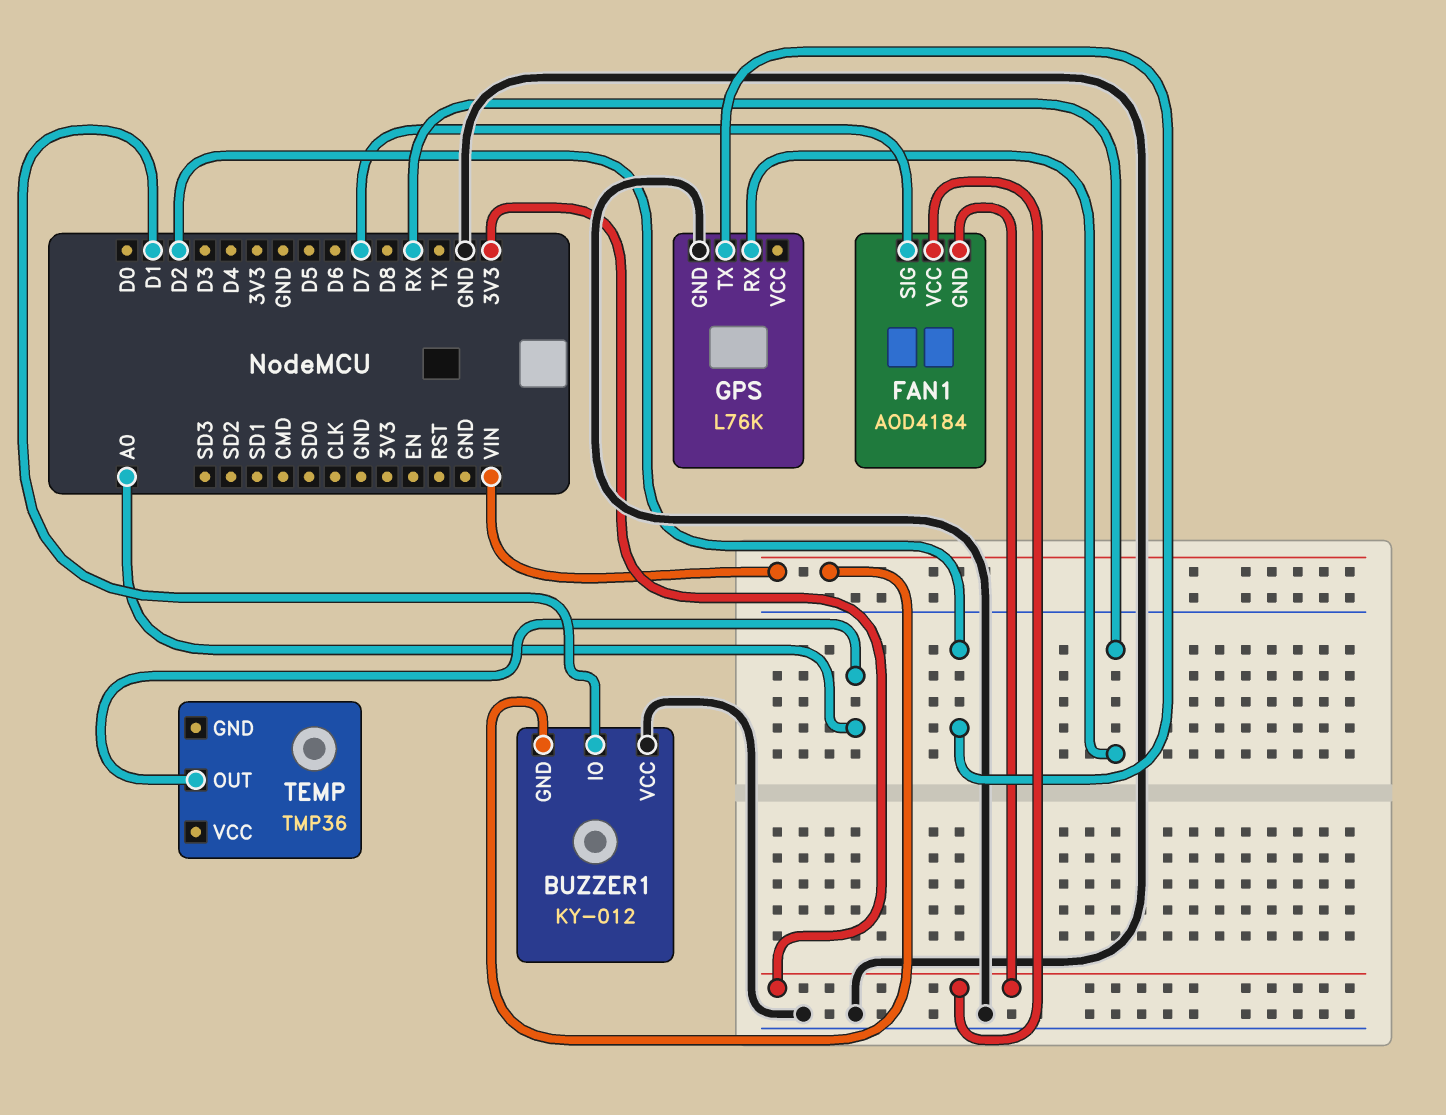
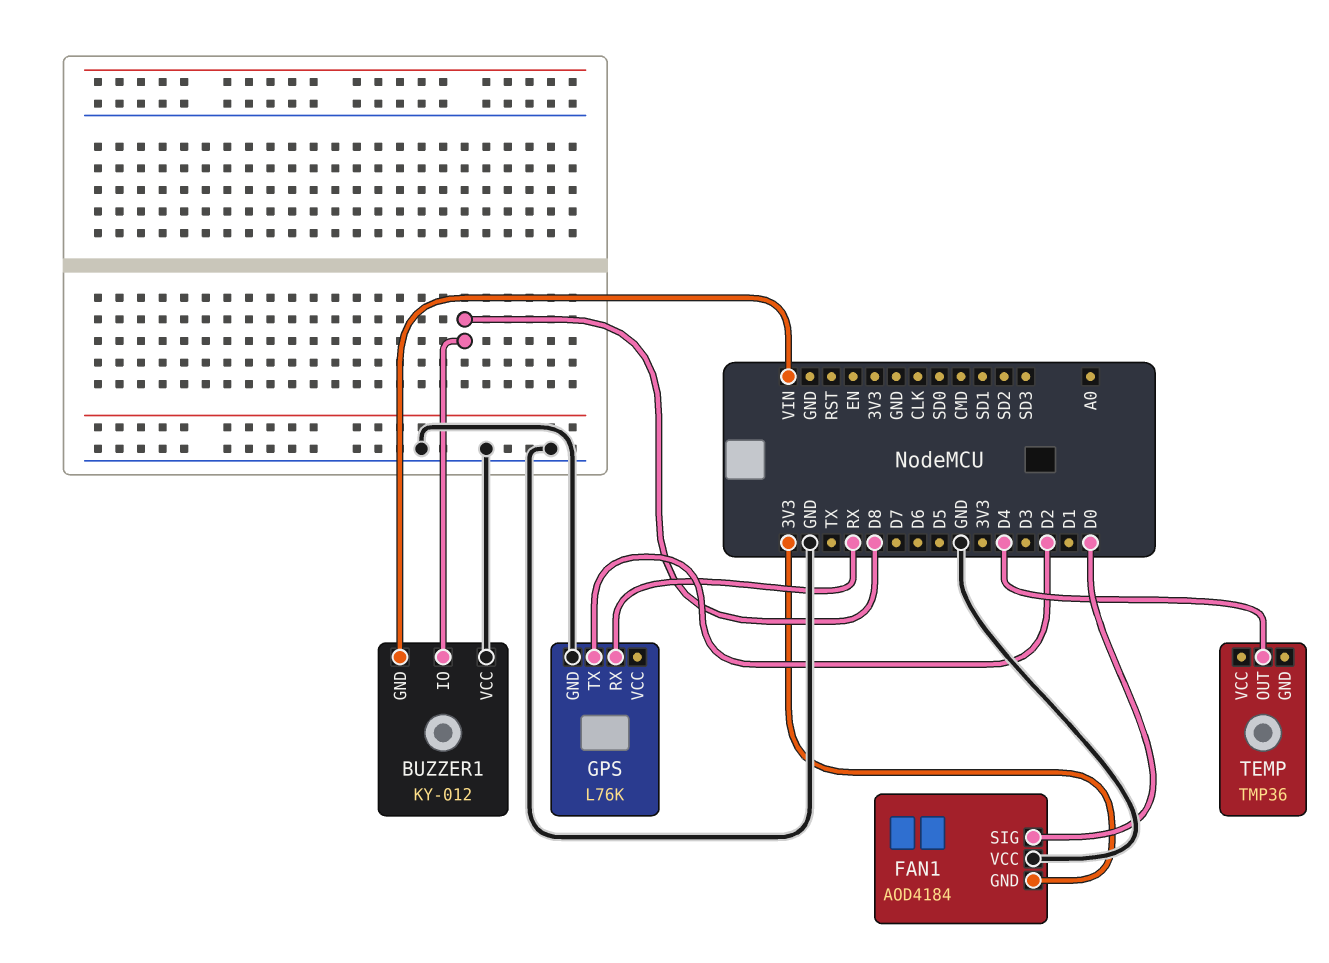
BUZZER1 pin IO: D1 -> D8
FAN1 pin SIG: D7 -> D0
FAN1 pin VCC: 3V3 -> GND
TEMP pin OUT: A0 -> D4

